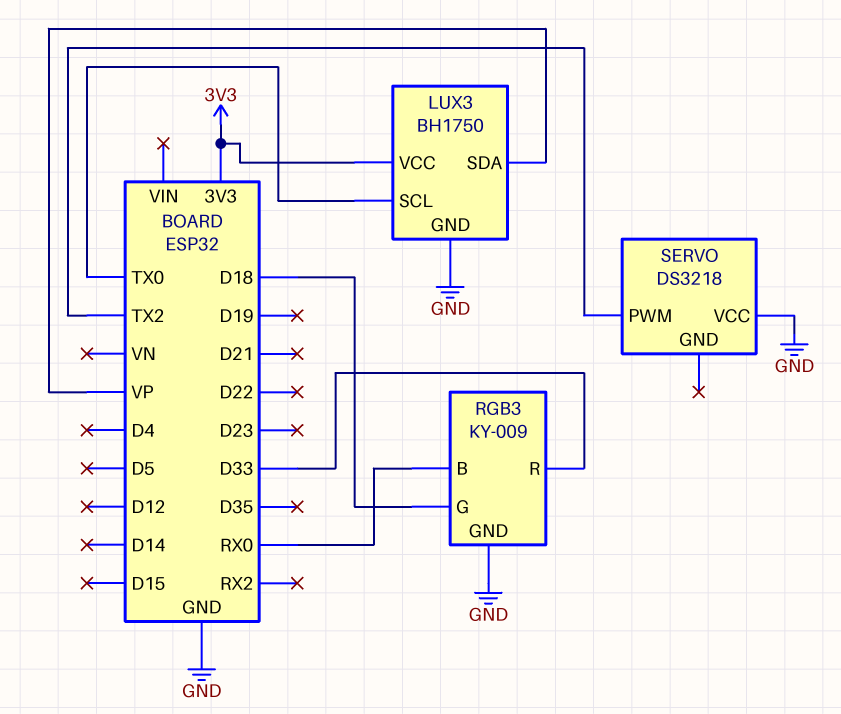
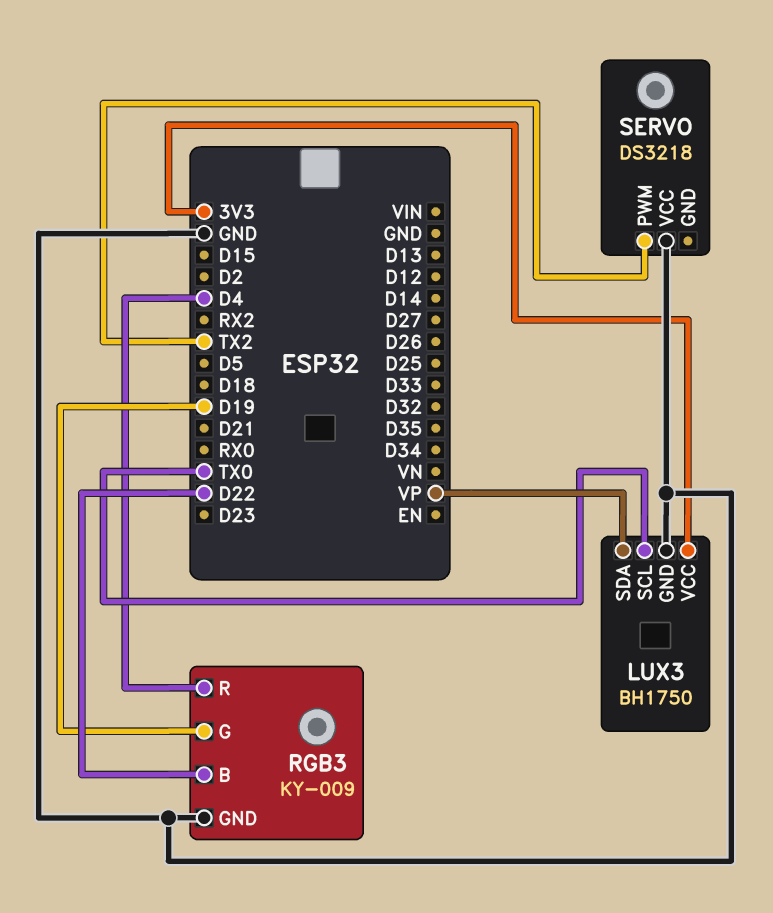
RGB3 pin B: RX0 -> D22
RGB3 pin G: D18 -> D19
RGB3 pin R: D33 -> D4

